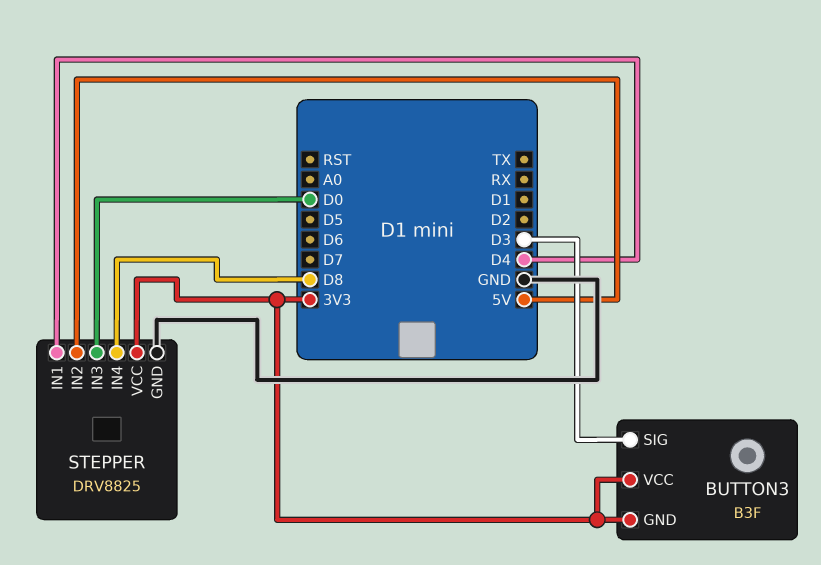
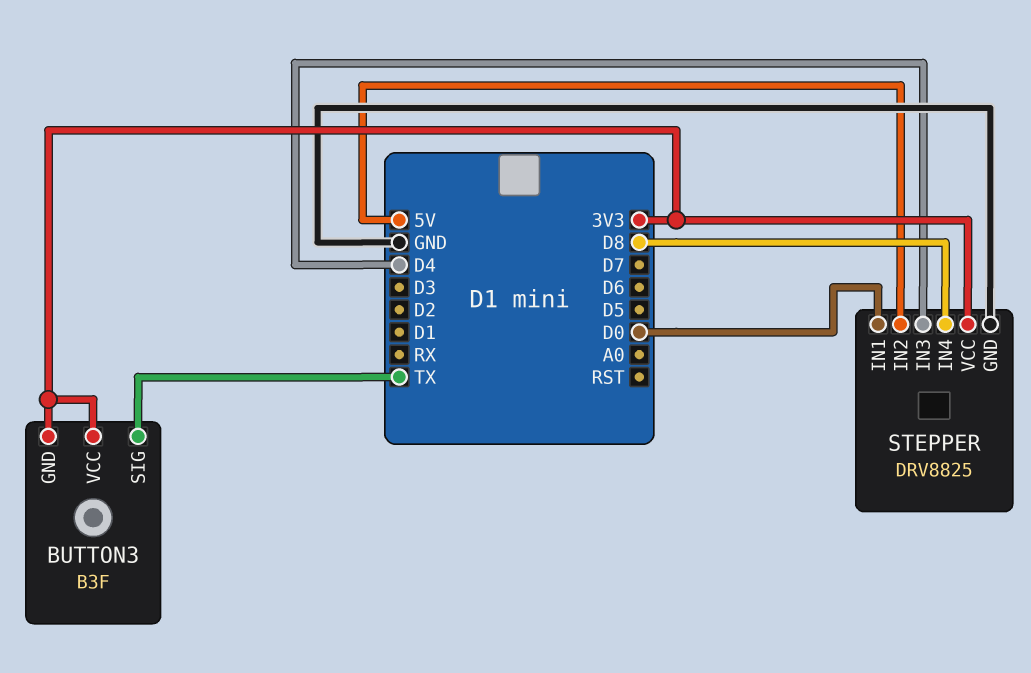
BUTTON3 pin SIG: D3 -> TX
STEPPER pin IN1: D4 -> D0
STEPPER pin IN3: D0 -> D4

